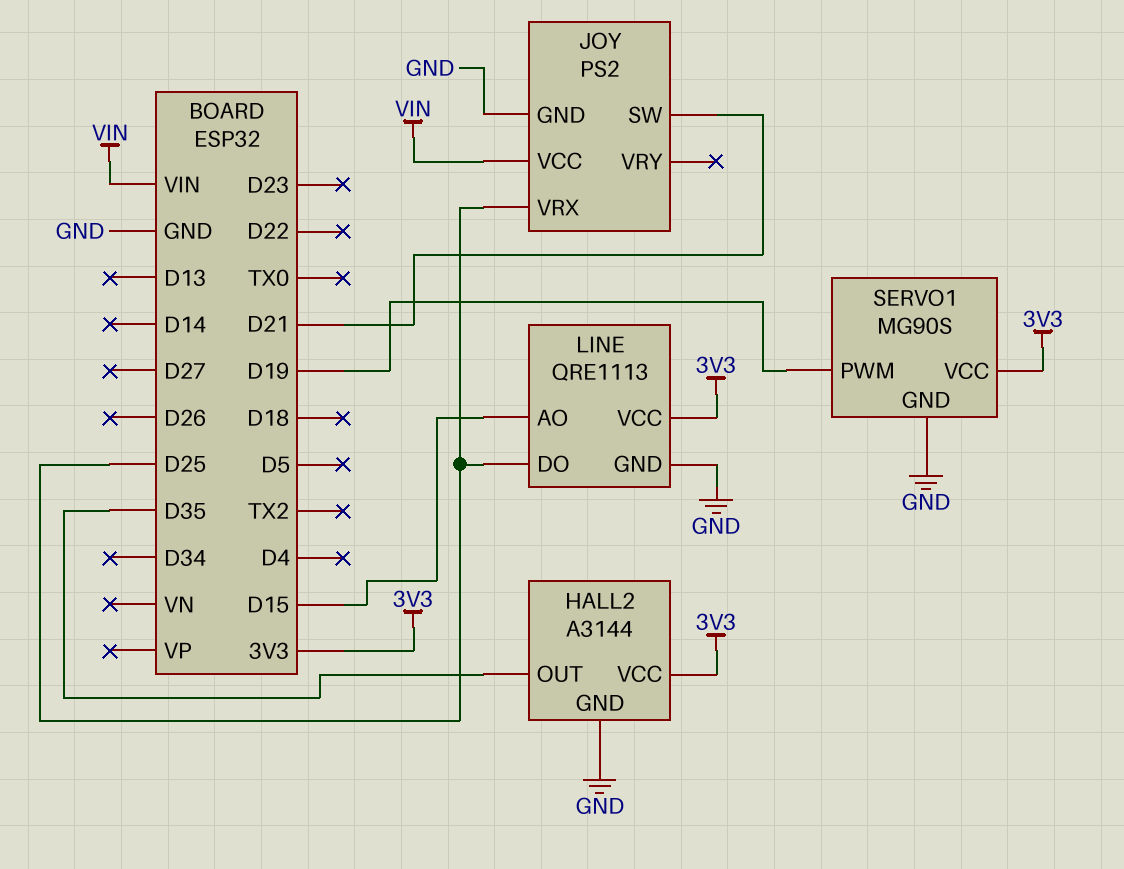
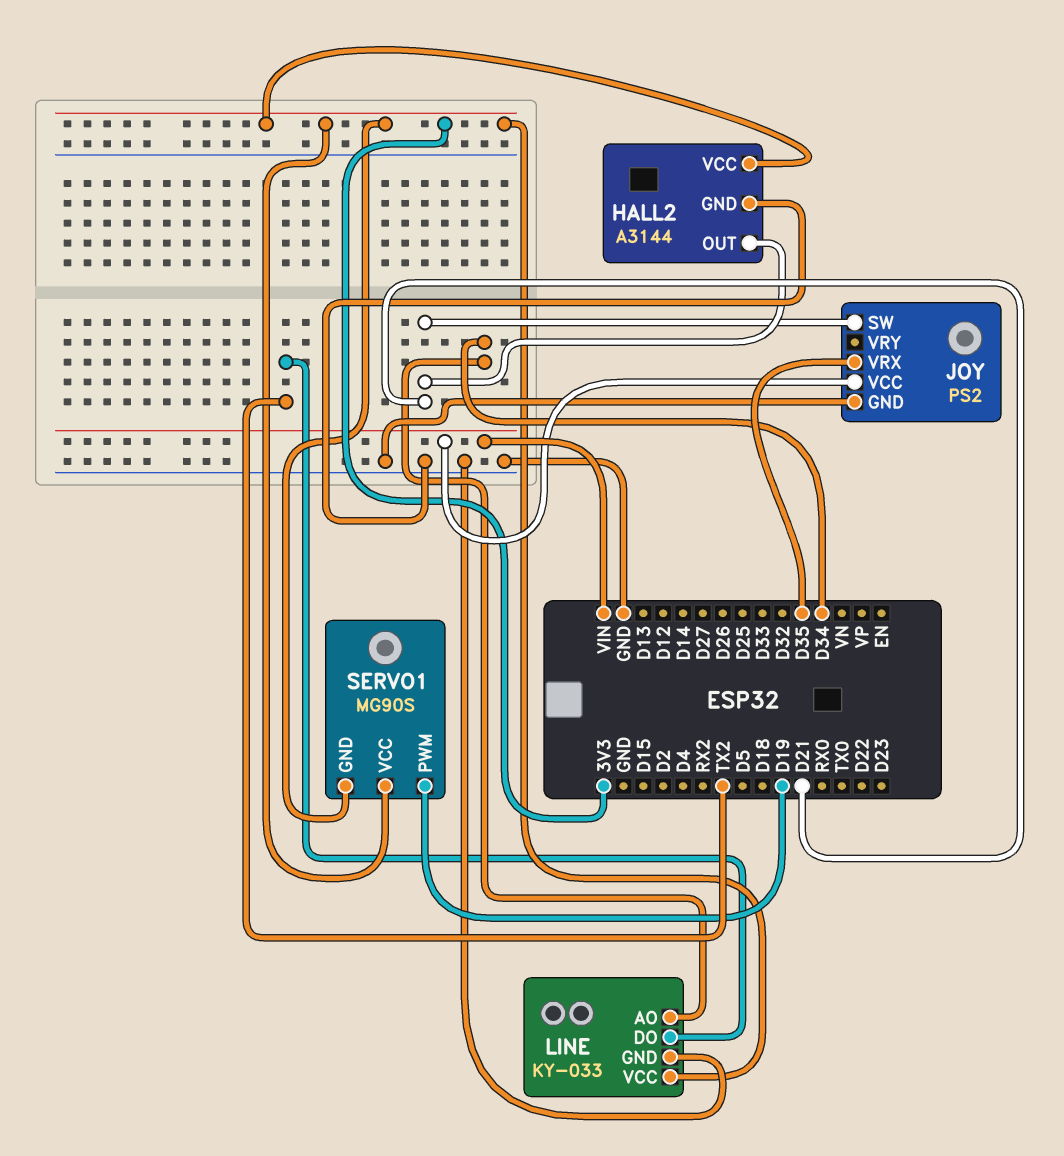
HALL2 pin OUT: D35 -> D21
JOY pin VRX: D25 -> D35
LINE: QRE1113 -> KY-033
LINE pin AO: D15 -> D34
LINE pin DO: D25 -> TX2
SERVO1 pin GND: GND -> 3V3

